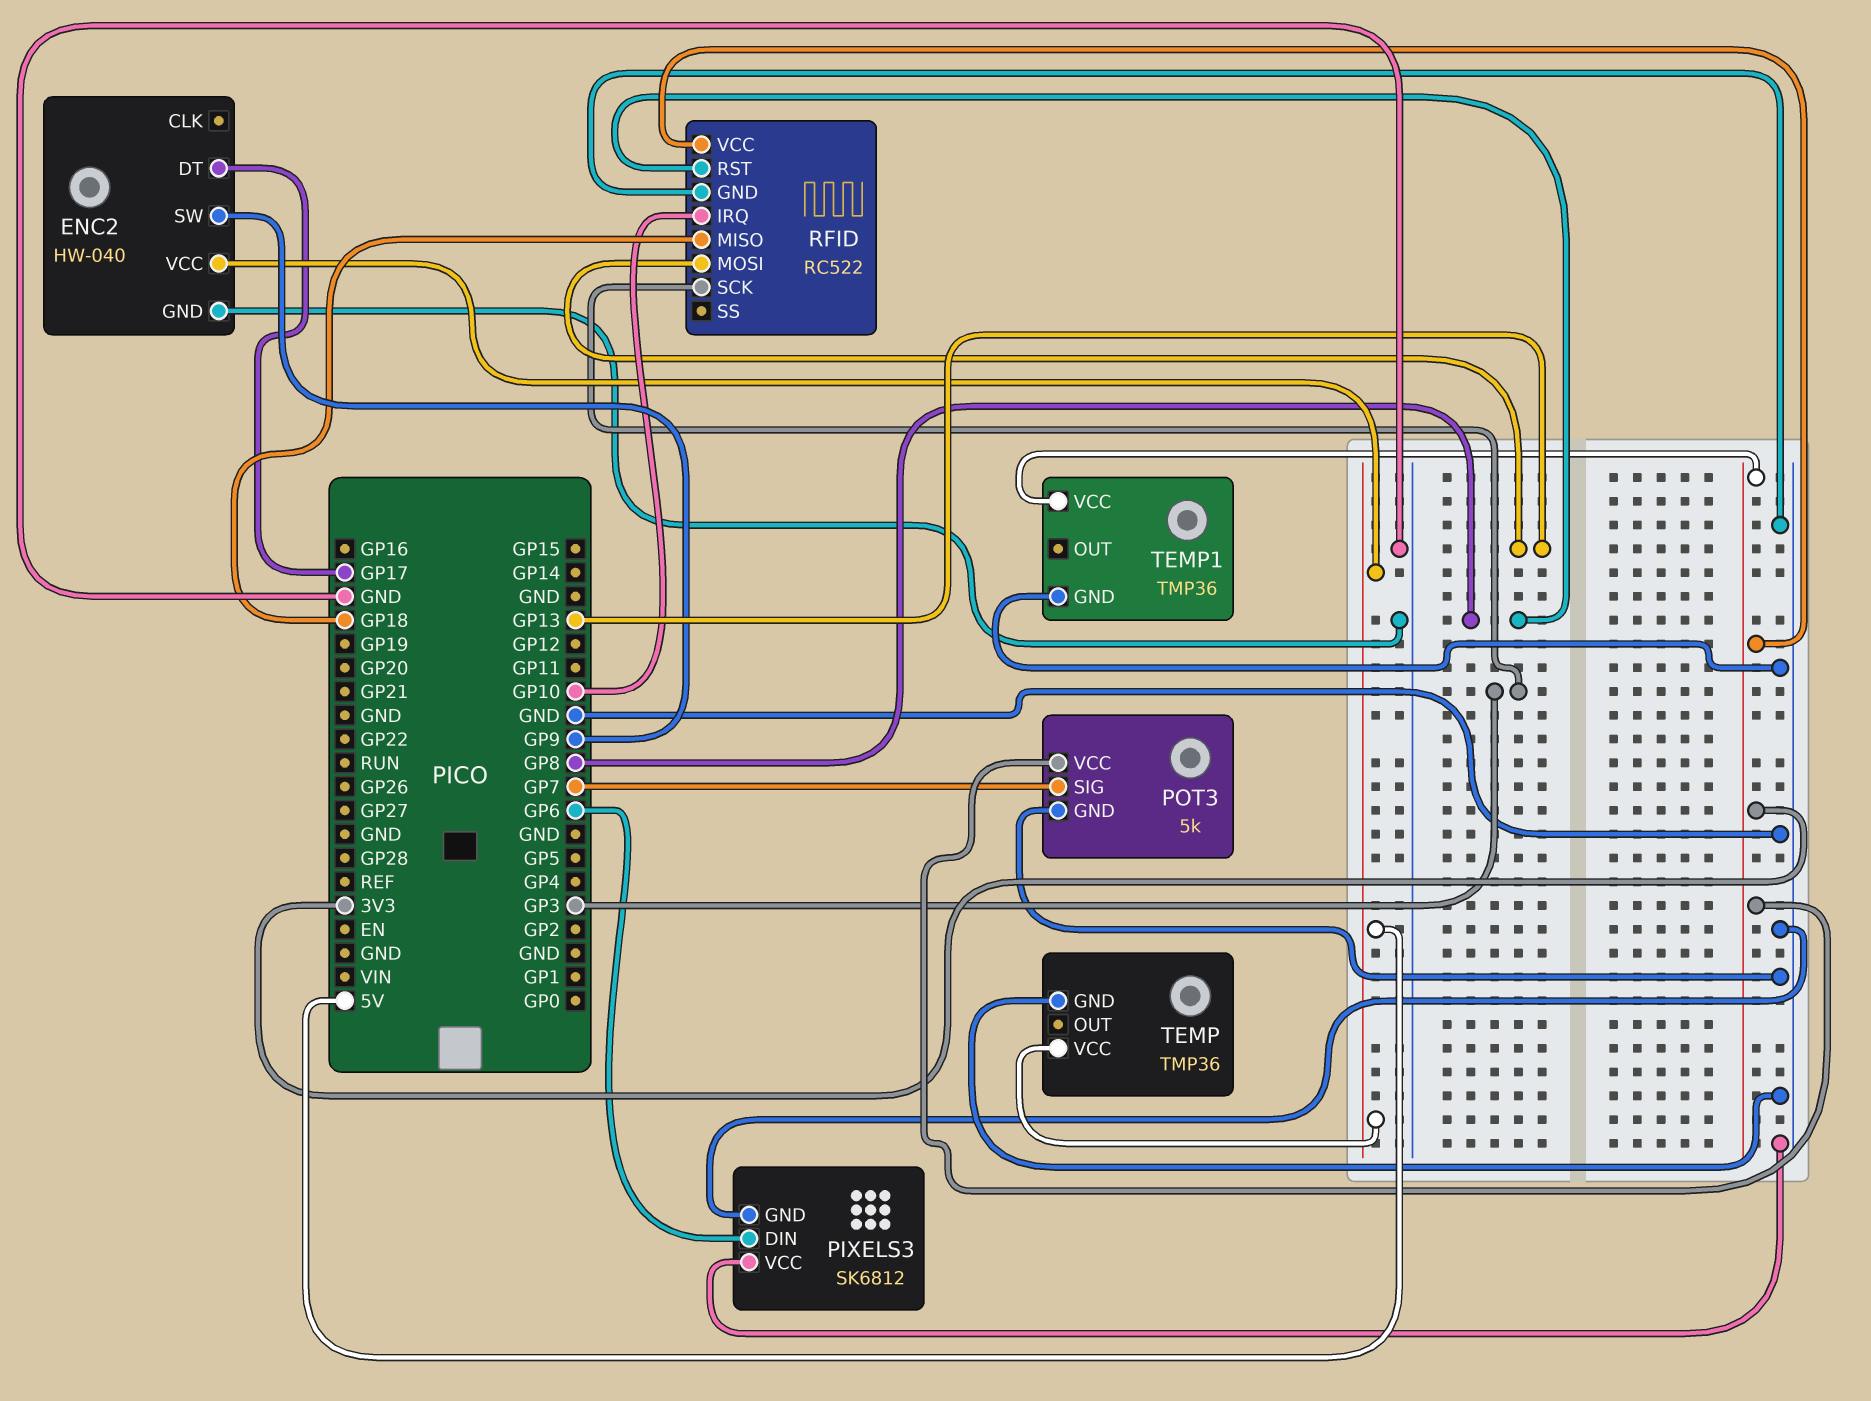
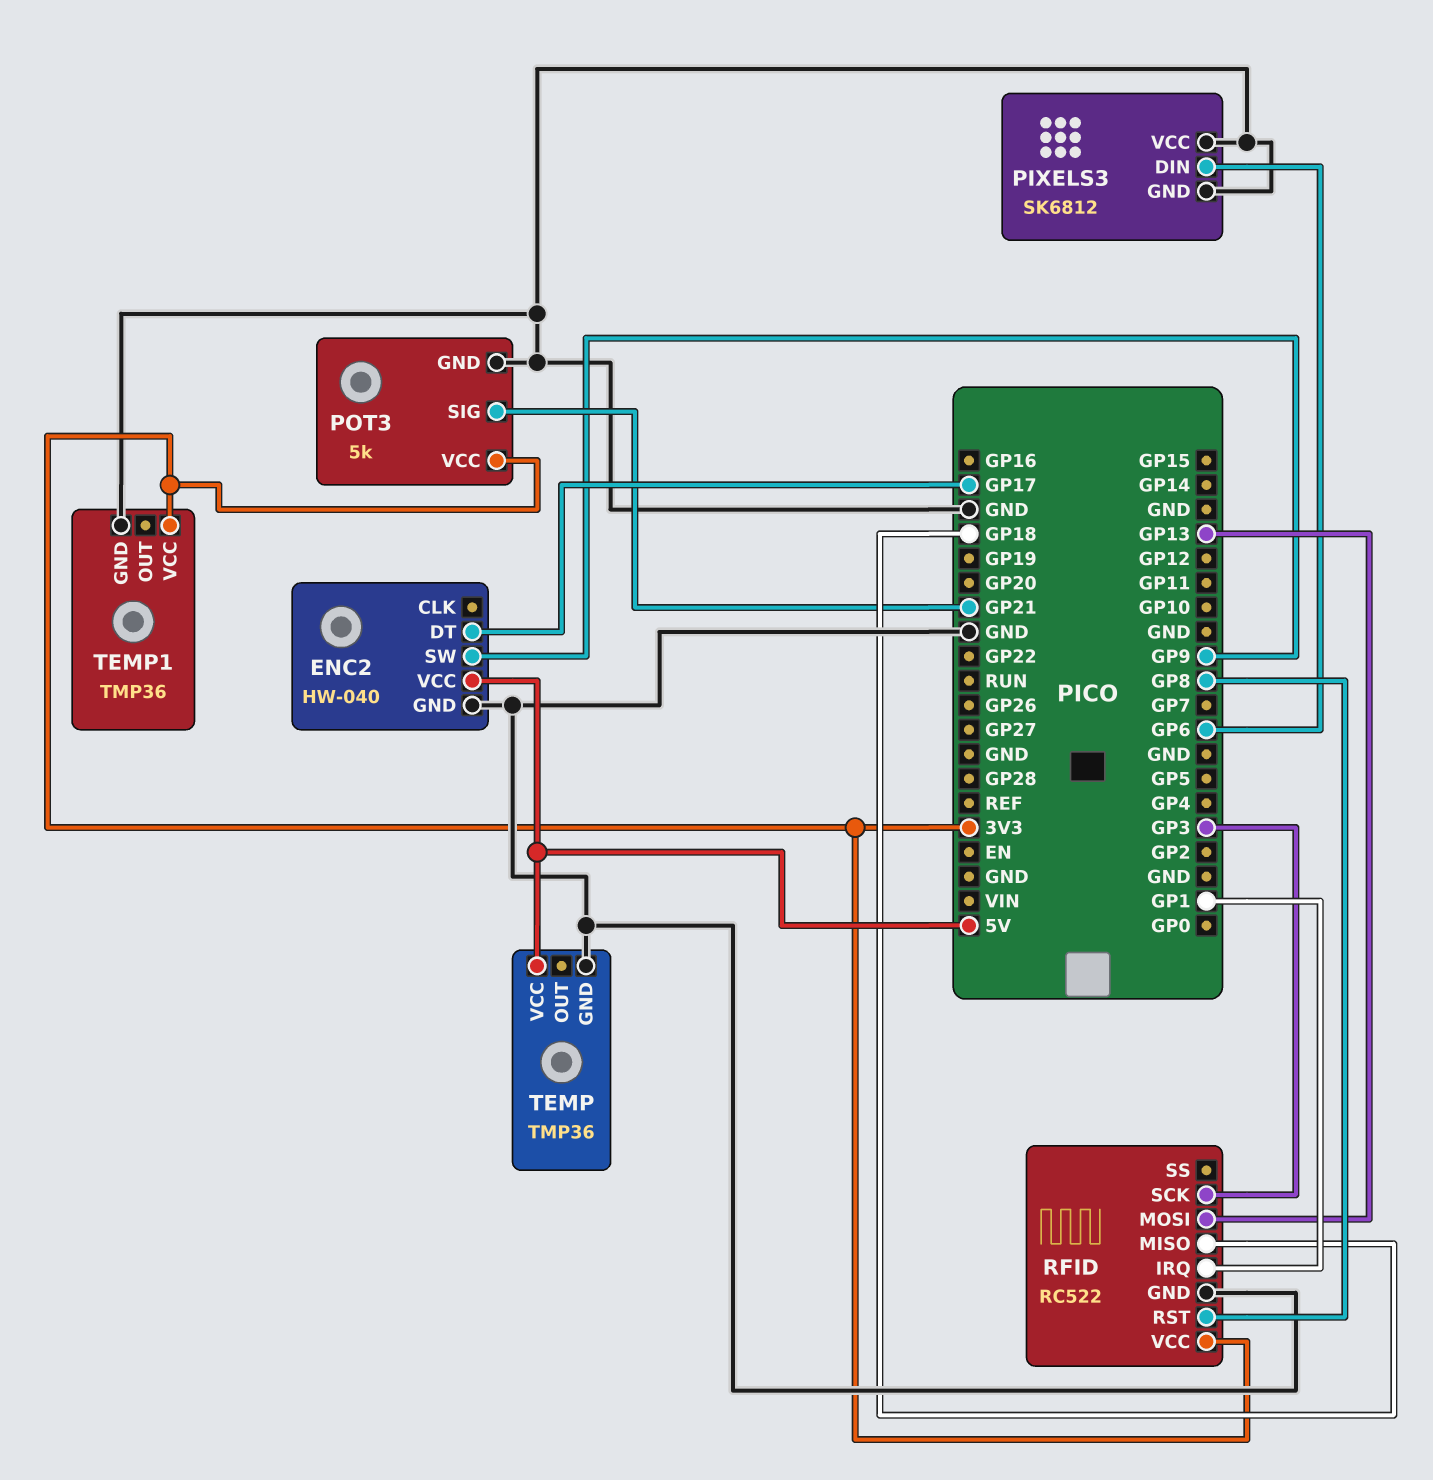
POT3 pin SIG: GP7 -> GP21
RFID pin IRQ: GP10 -> GP1

